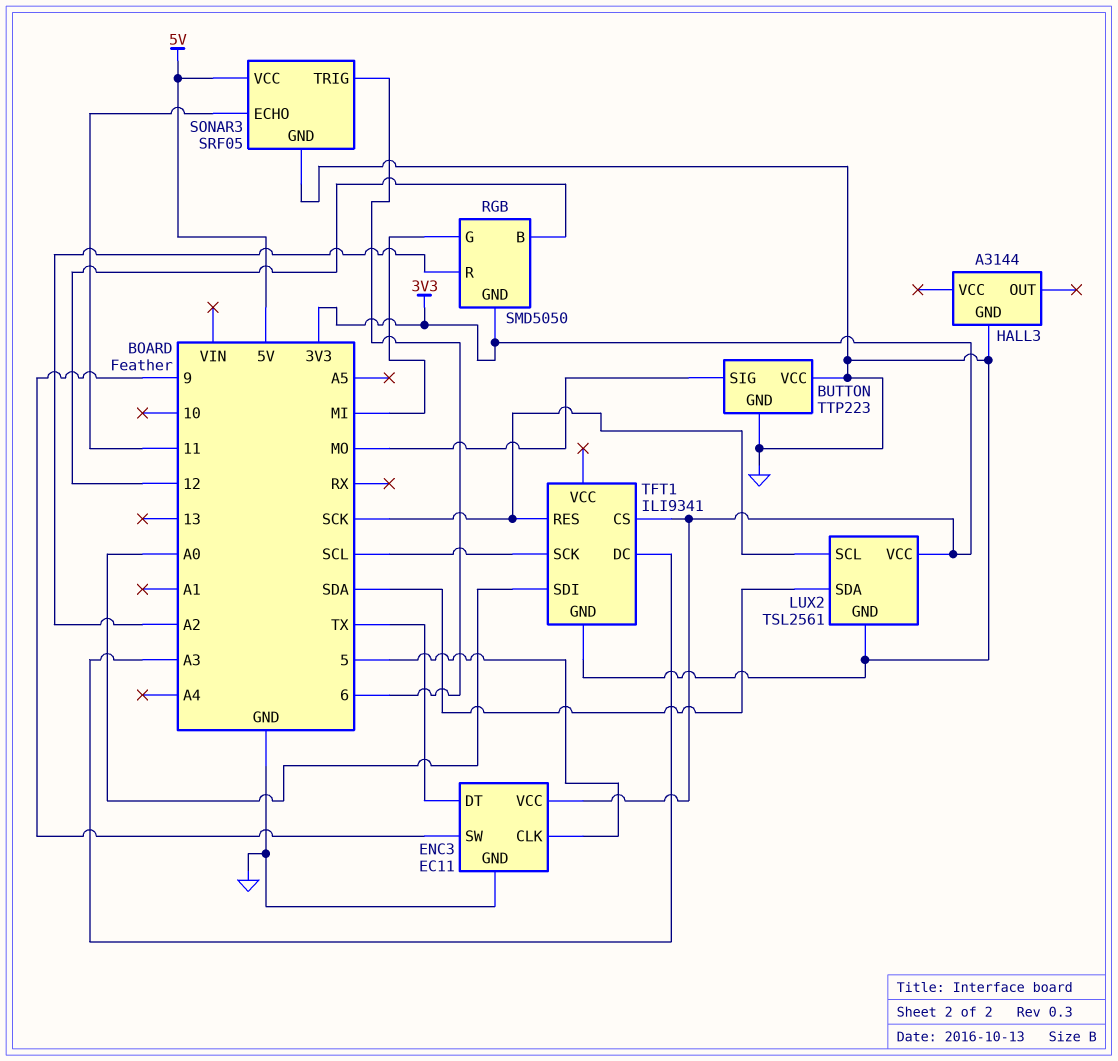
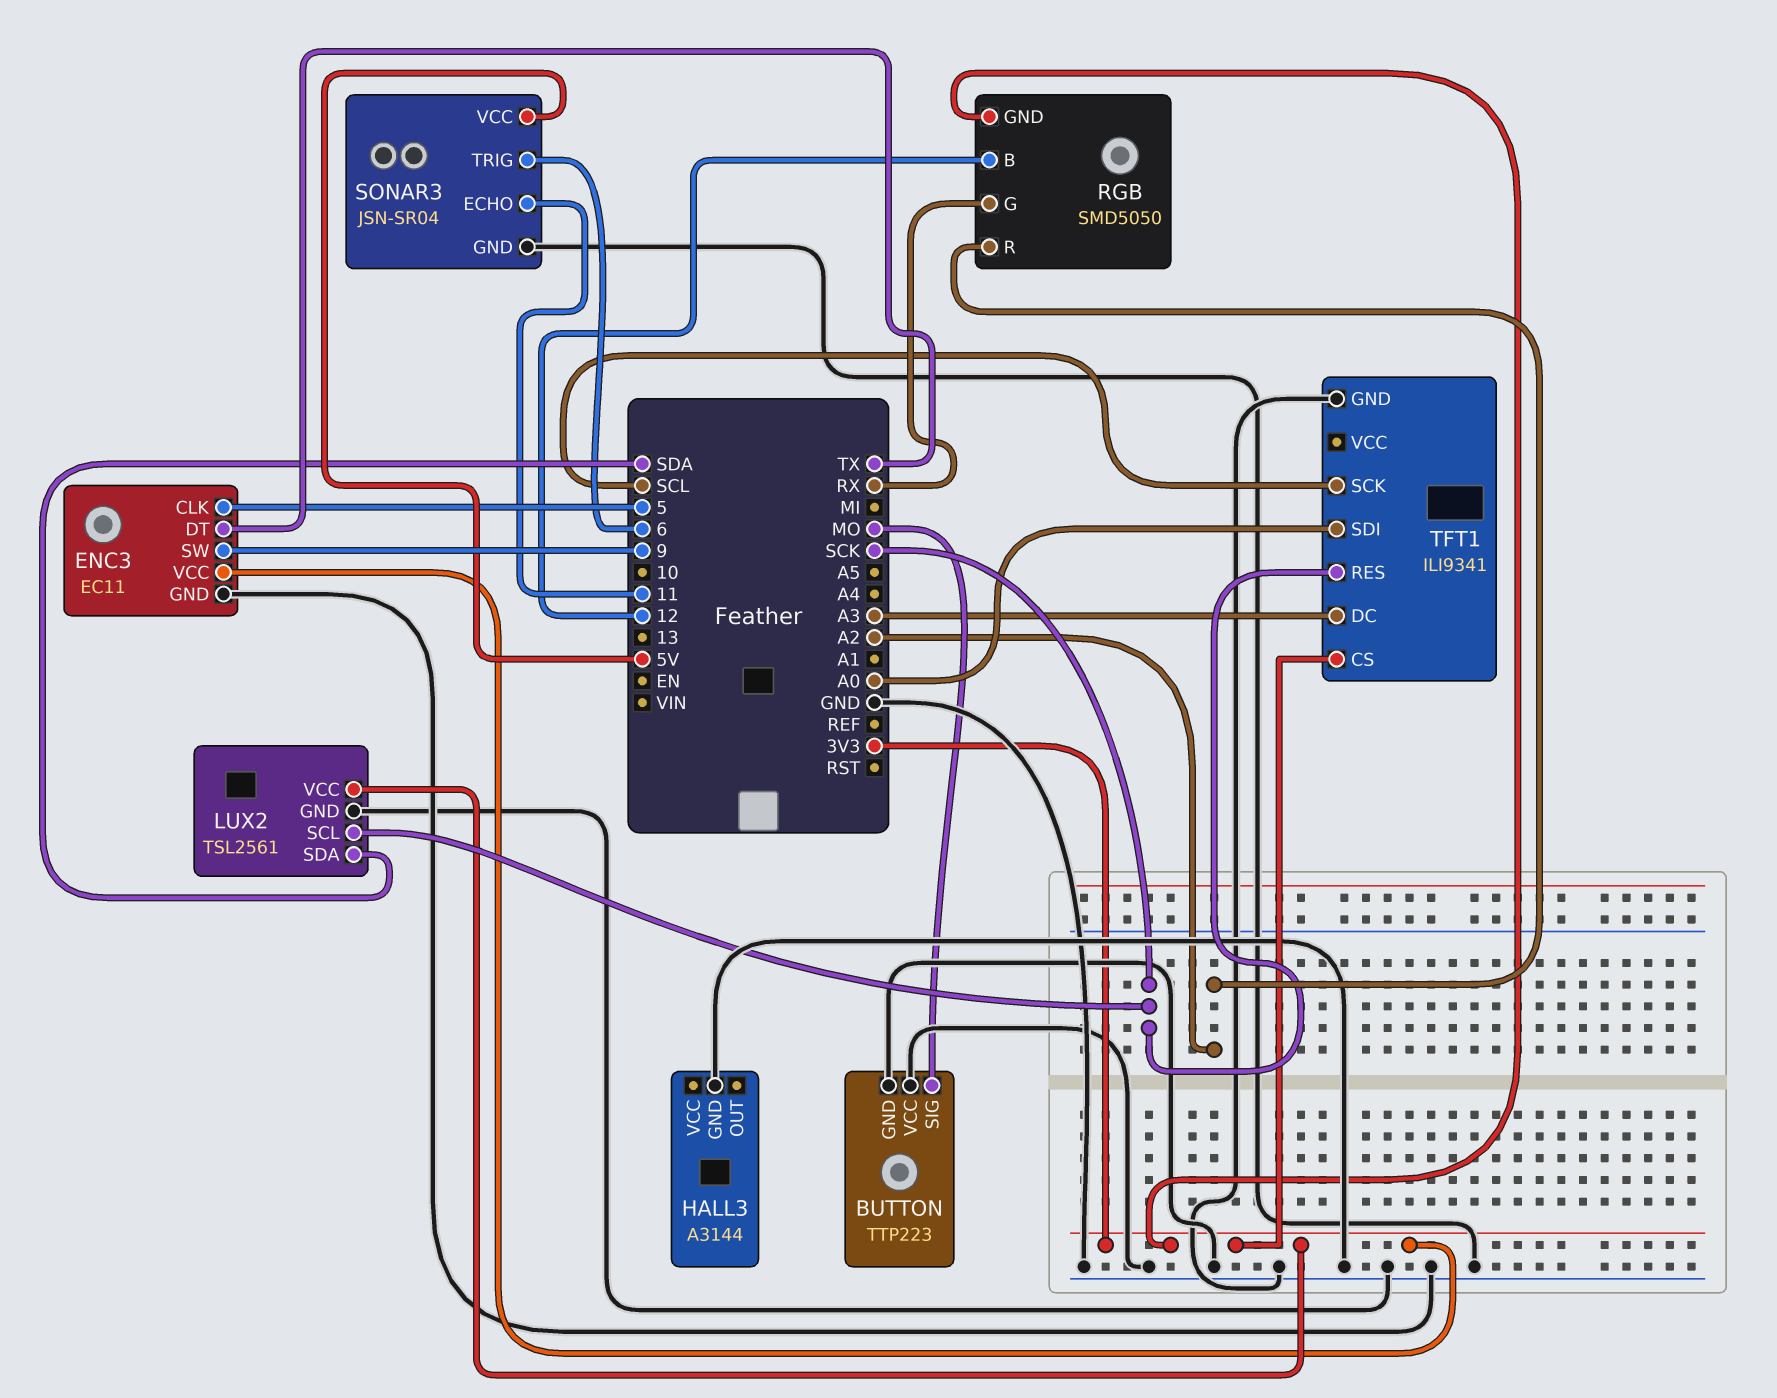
RGB pin G: MI -> RX
SONAR3: SRF05 -> JSN-SR04

